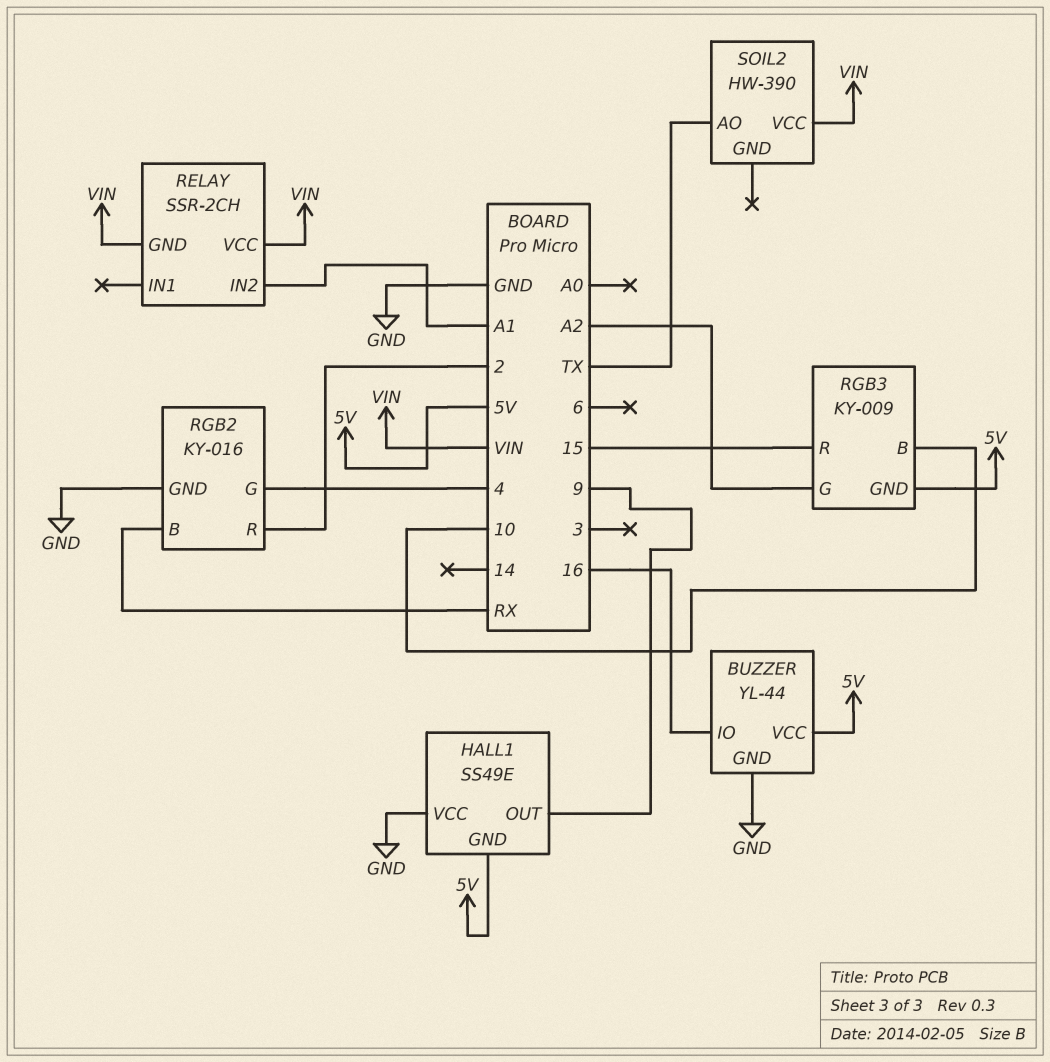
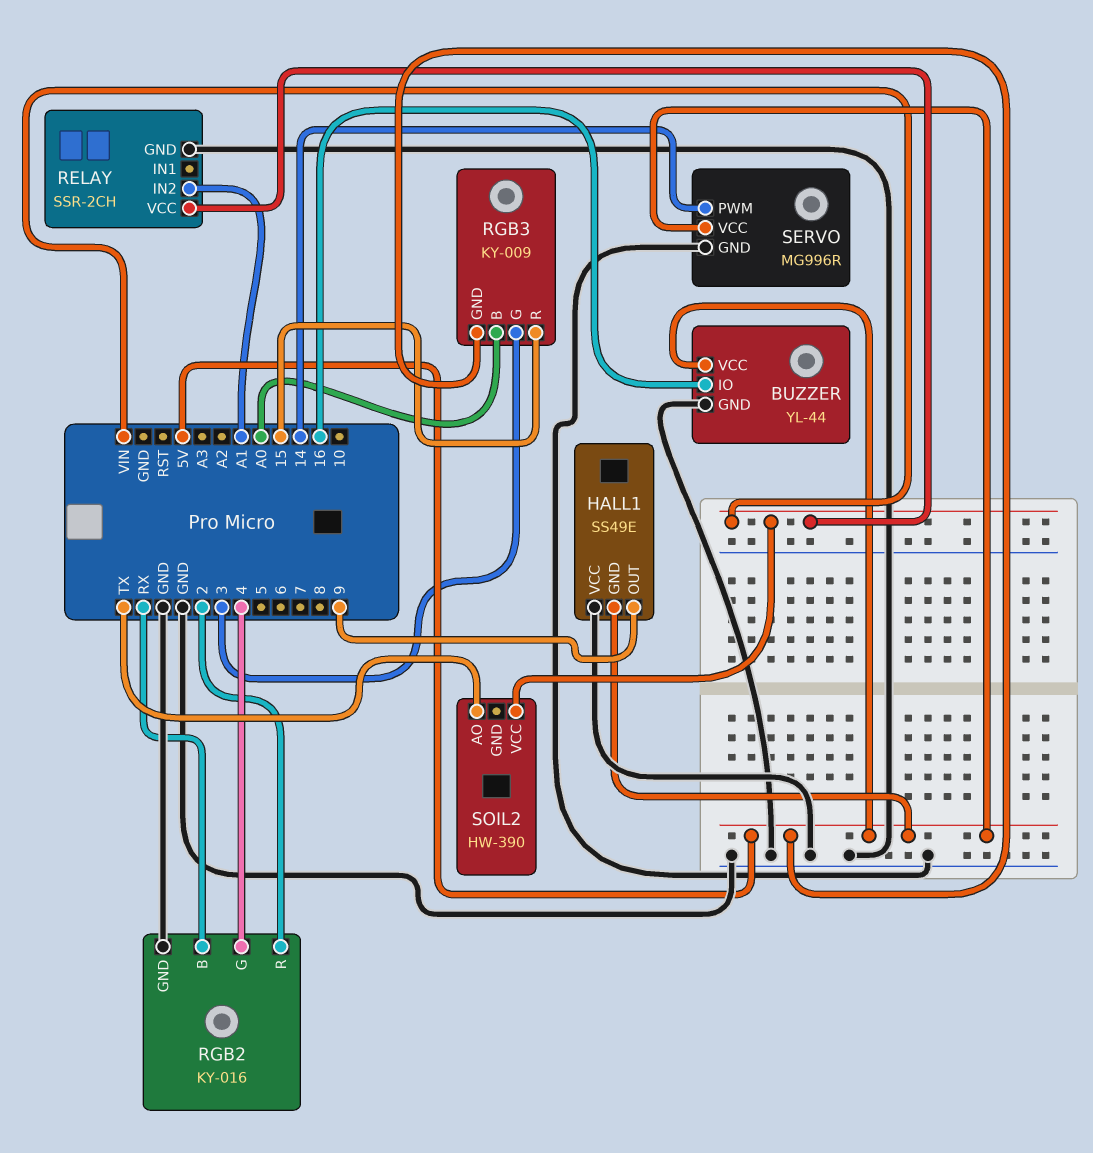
RELAY pin GND: VIN -> GND
RGB3 pin B: 10 -> A0
RGB3 pin G: A2 -> 3
SERVO: none -> MG996R
SERVO pin GND: none -> GND
SERVO pin PWM: none -> 14
SERVO pin VCC: none -> 5V

